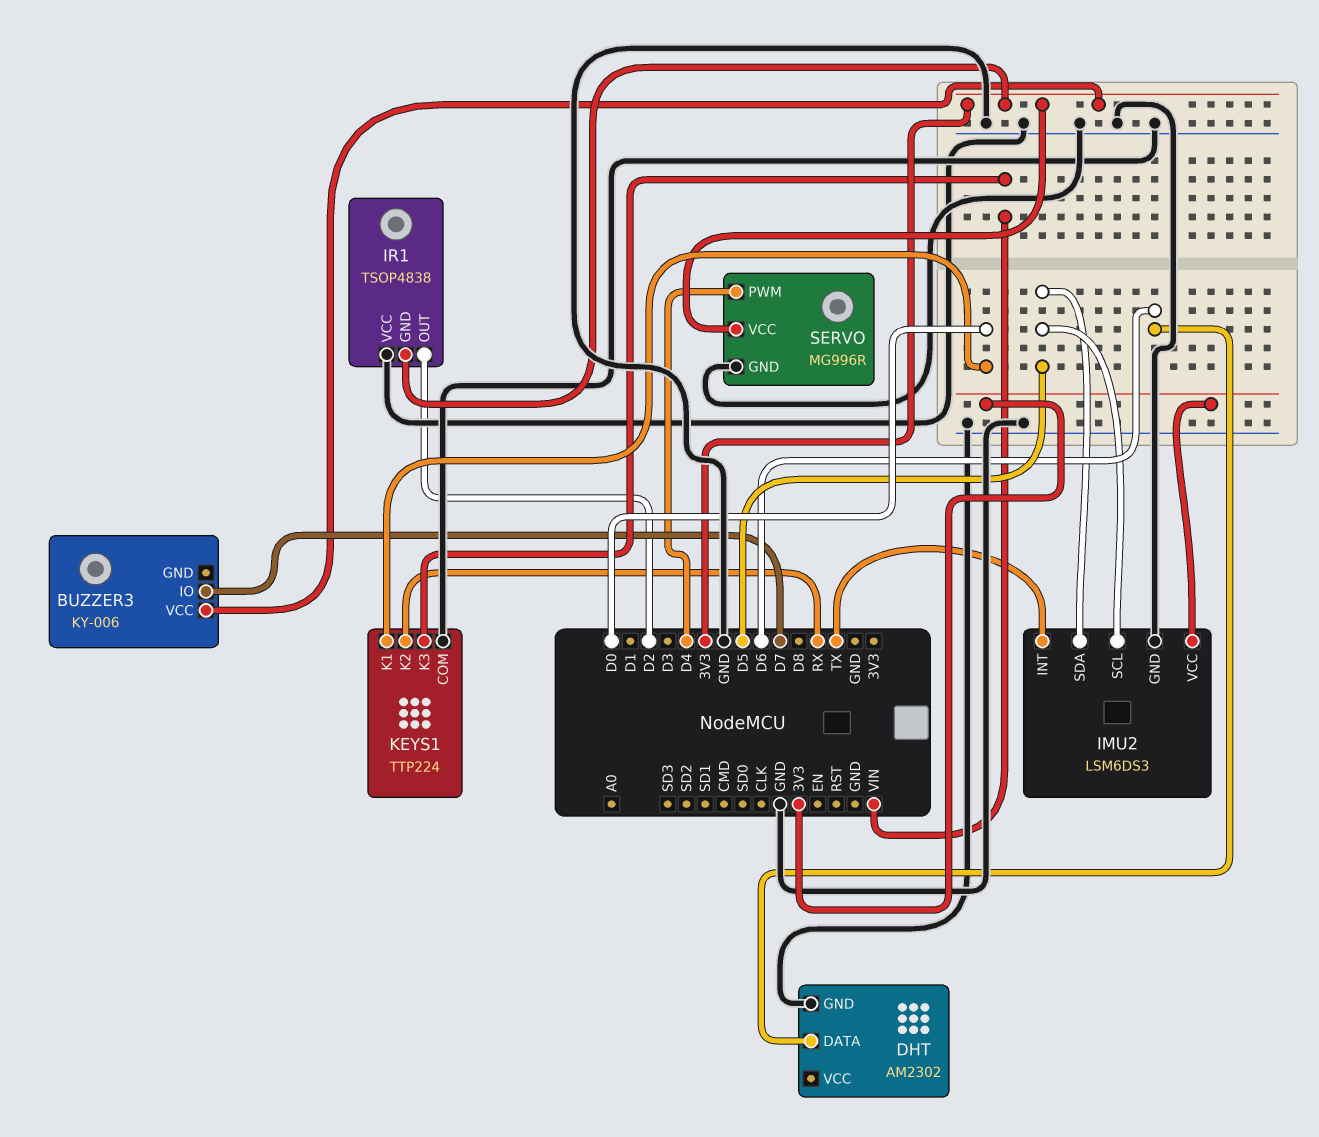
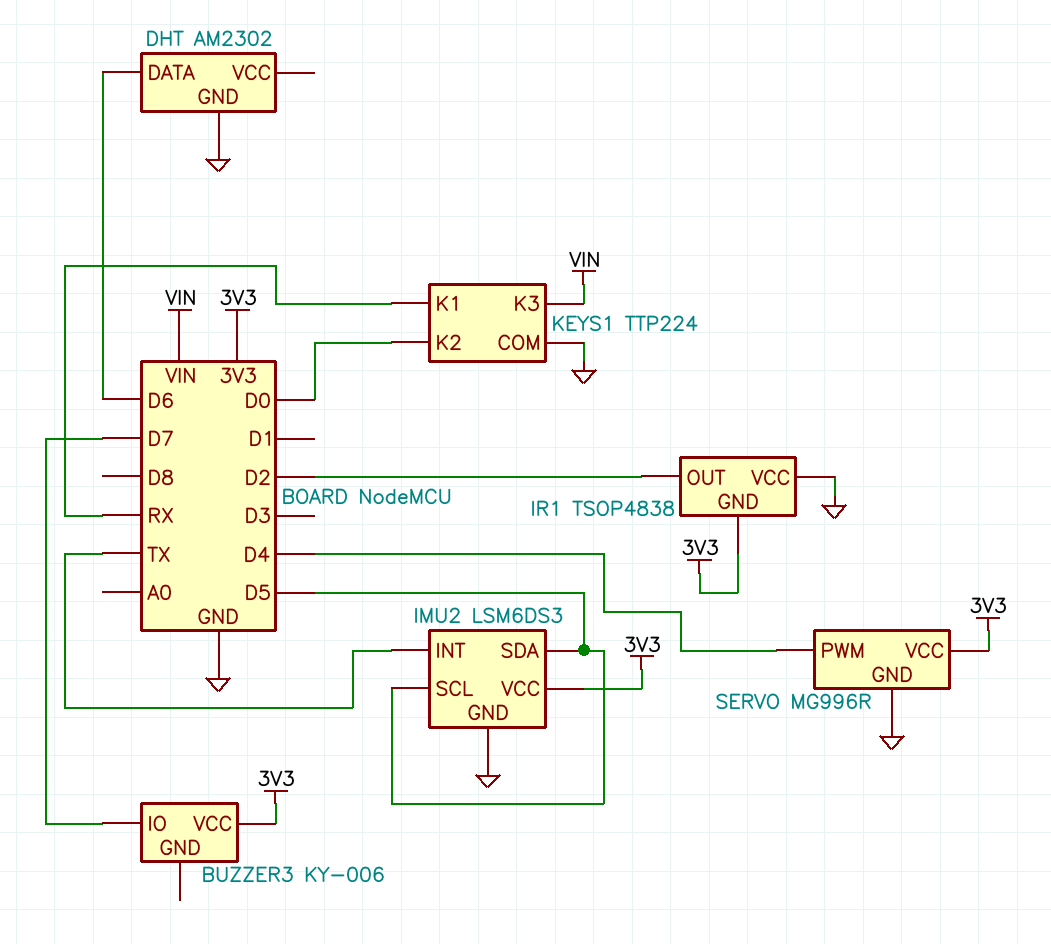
KEYS1 pin K1: D0 -> RX
KEYS1 pin K2: RX -> D0

